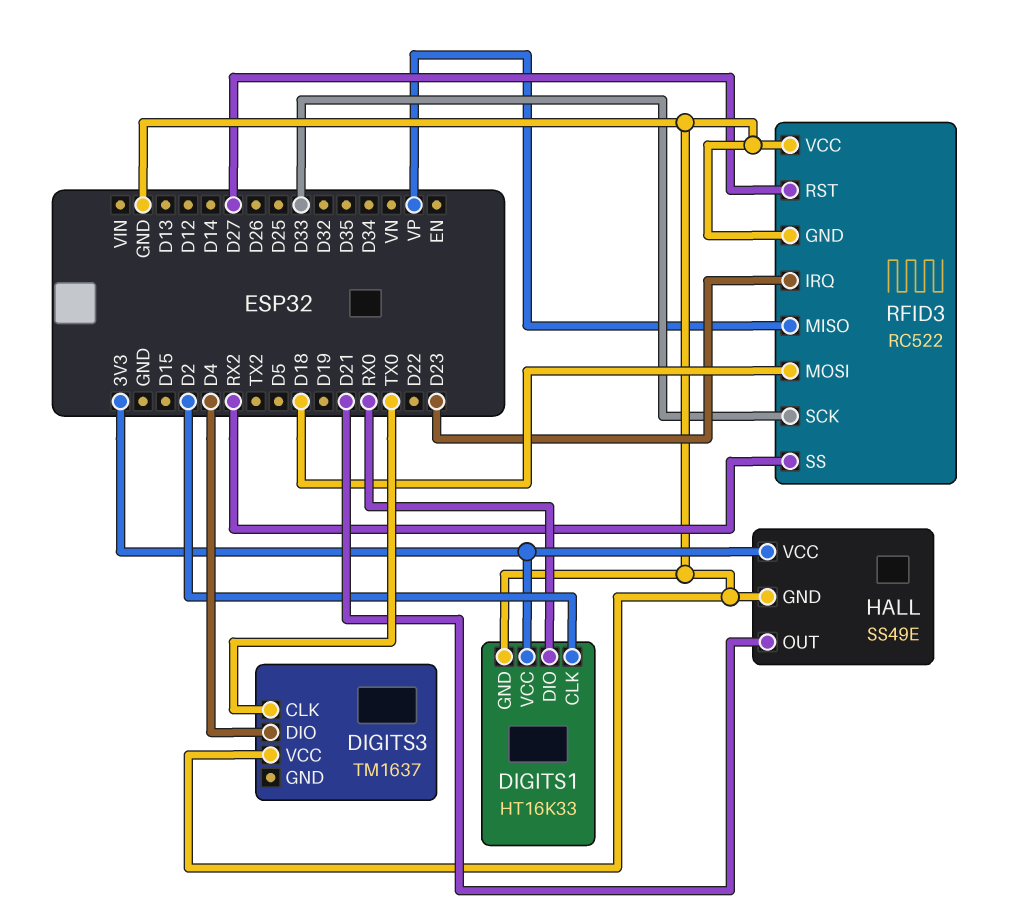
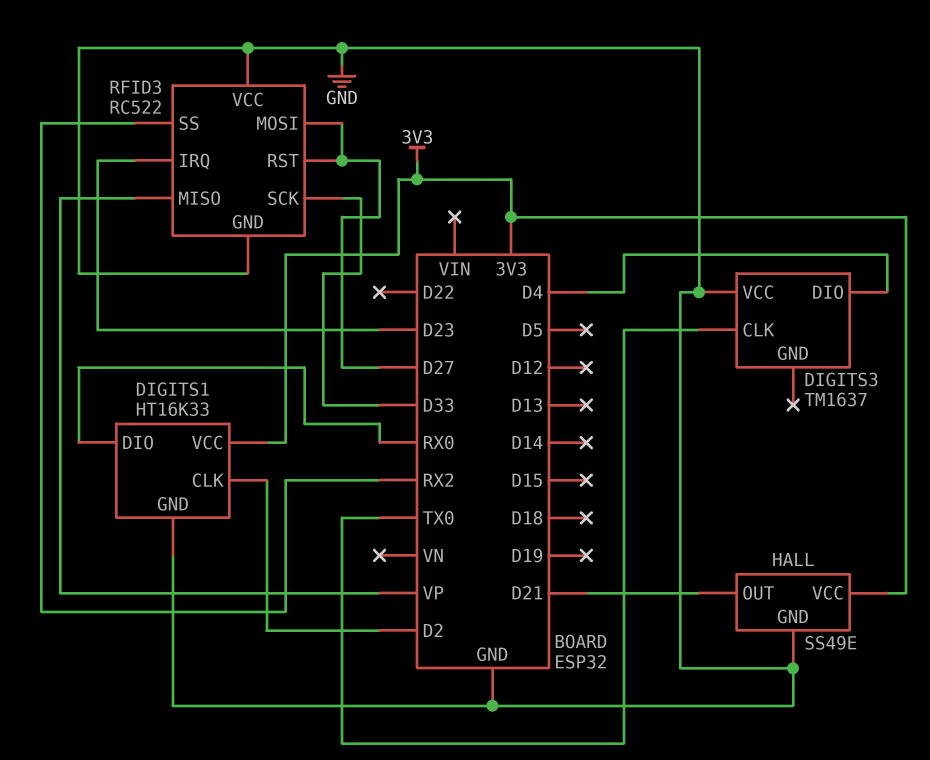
RFID3 pin MOSI: D18 -> D27

